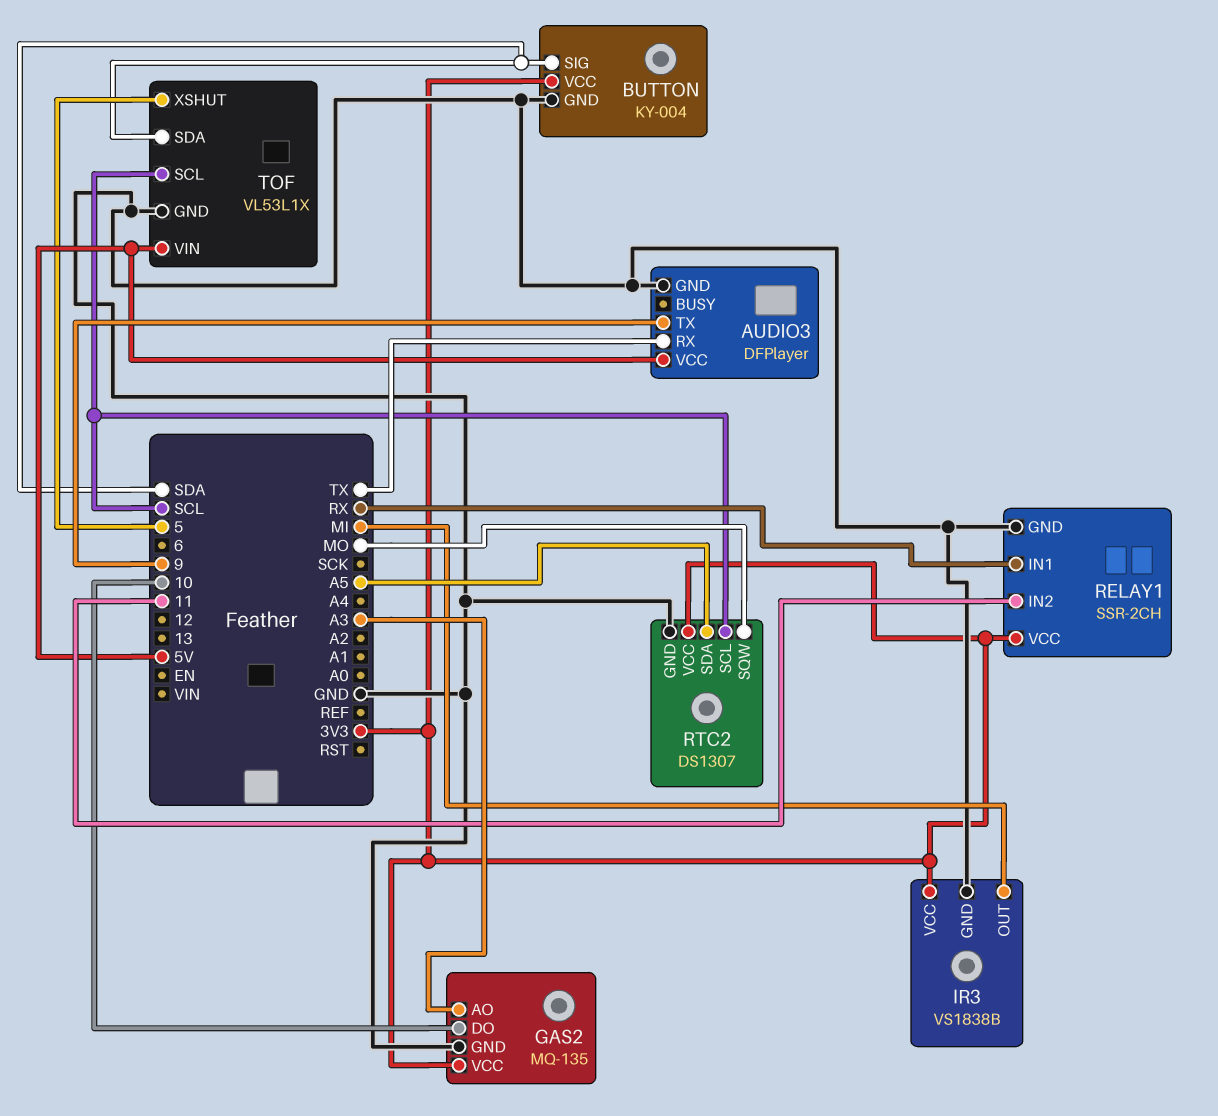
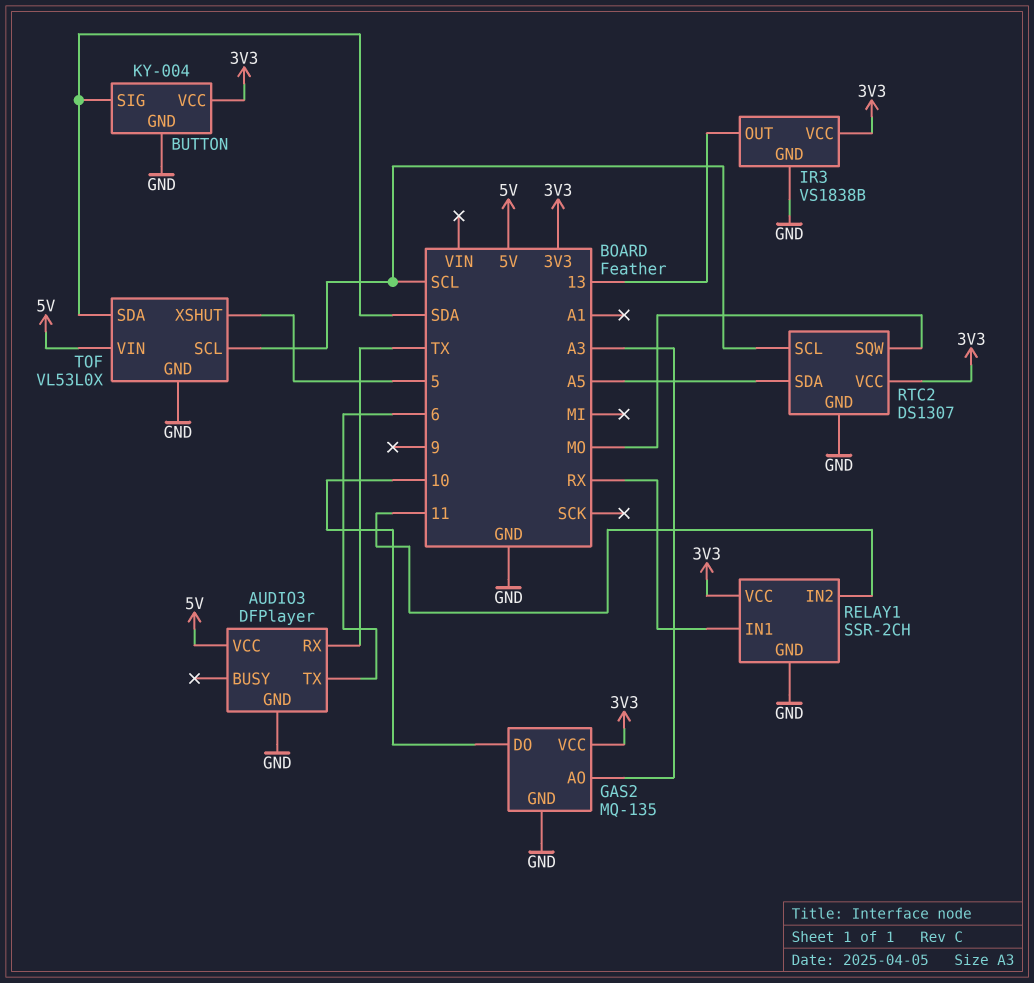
AUDIO3 pin TX: 9 -> 6
IR3 pin OUT: MI -> 13
TOF: VL53L1X -> VL53L0X

